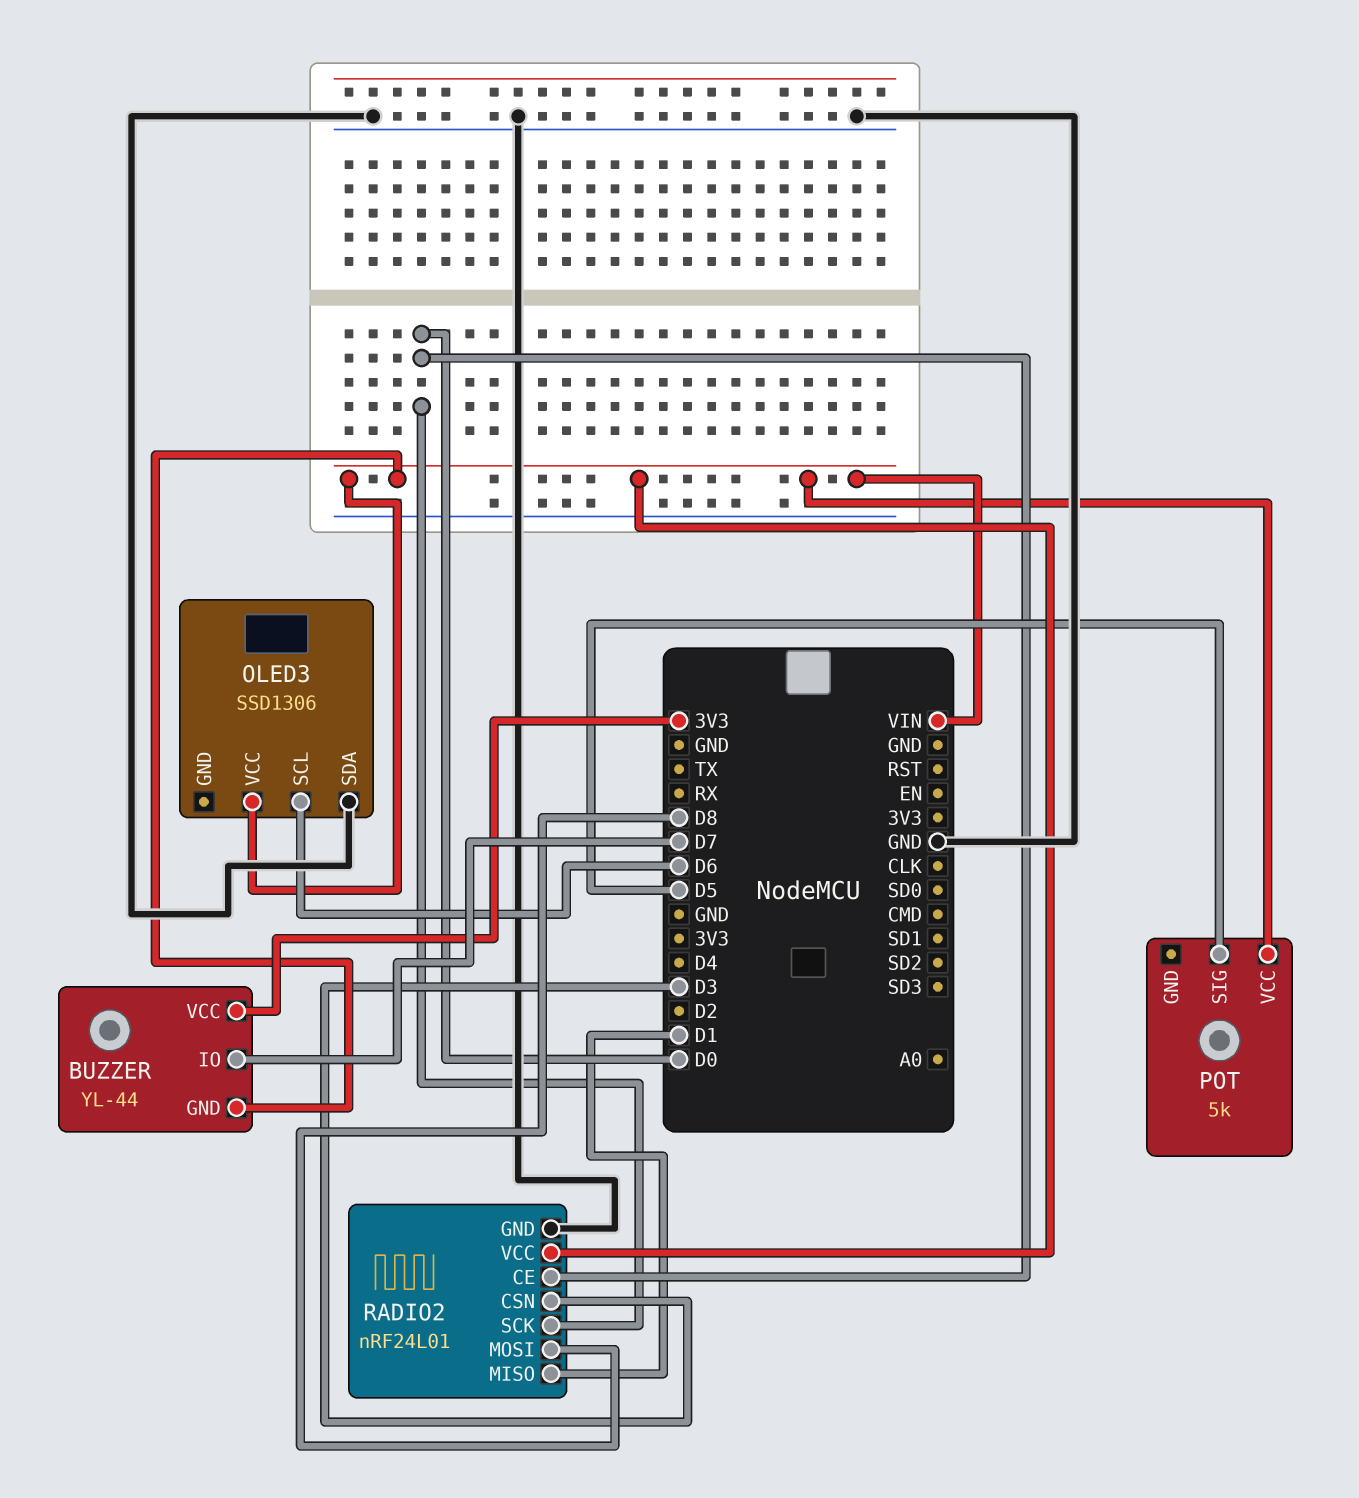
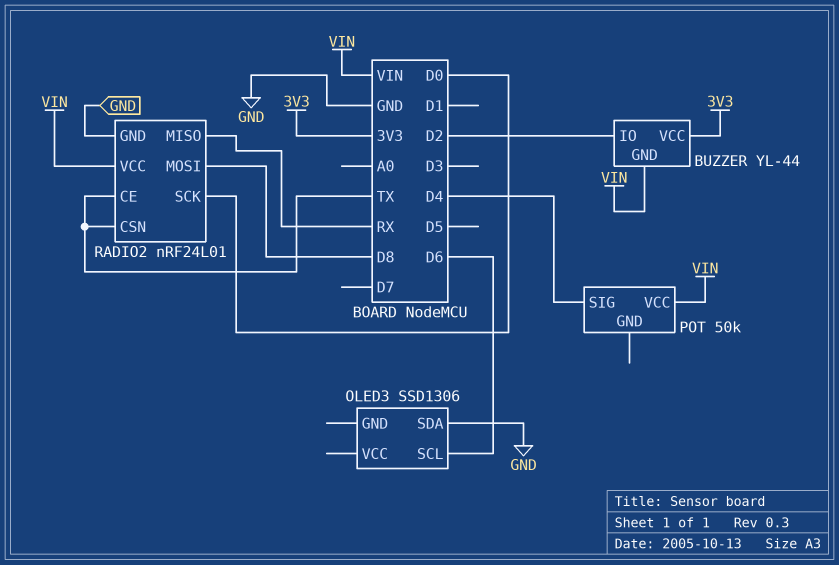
BUZZER pin IO: D7 -> D2
OLED3 pin VCC: VIN -> none
POT: 5k -> 50k
POT pin SIG: D5 -> D4
RADIO2 pin CE: D0 -> TX
RADIO2 pin CSN: D3 -> TX
RADIO2 pin MISO: D1 -> RX

